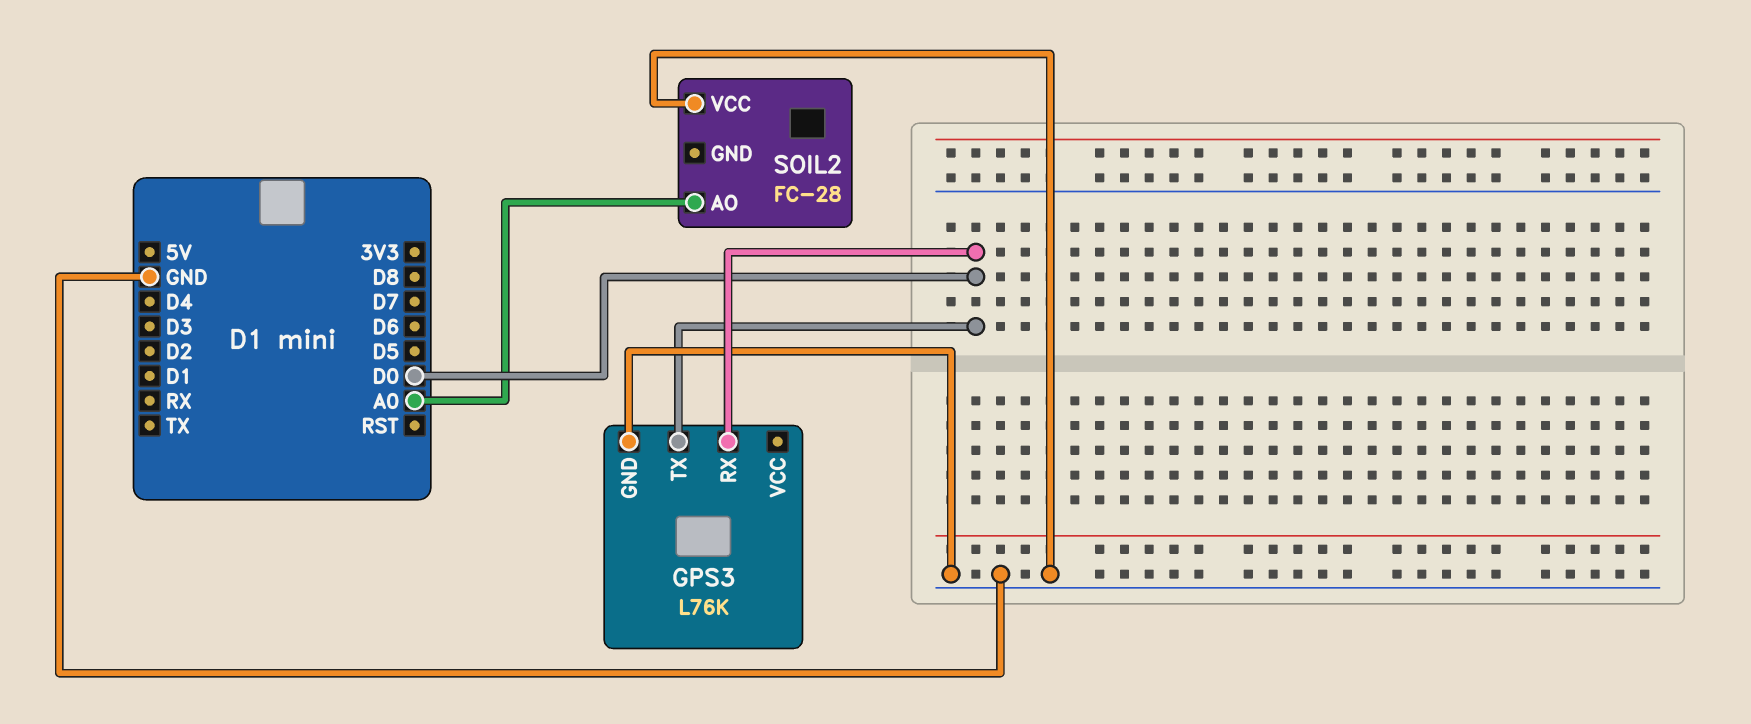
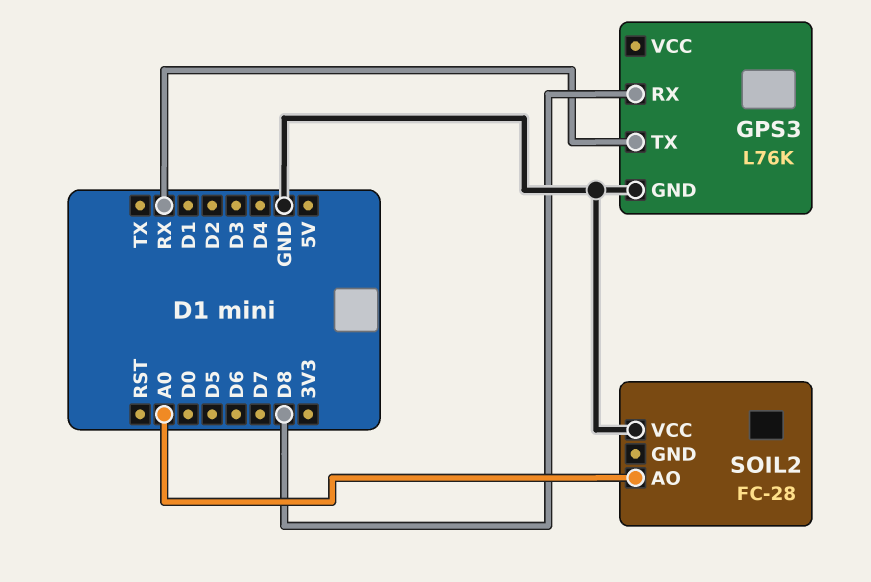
GPS3 pin RX: D0 -> D8
GPS3 pin TX: D0 -> RX

